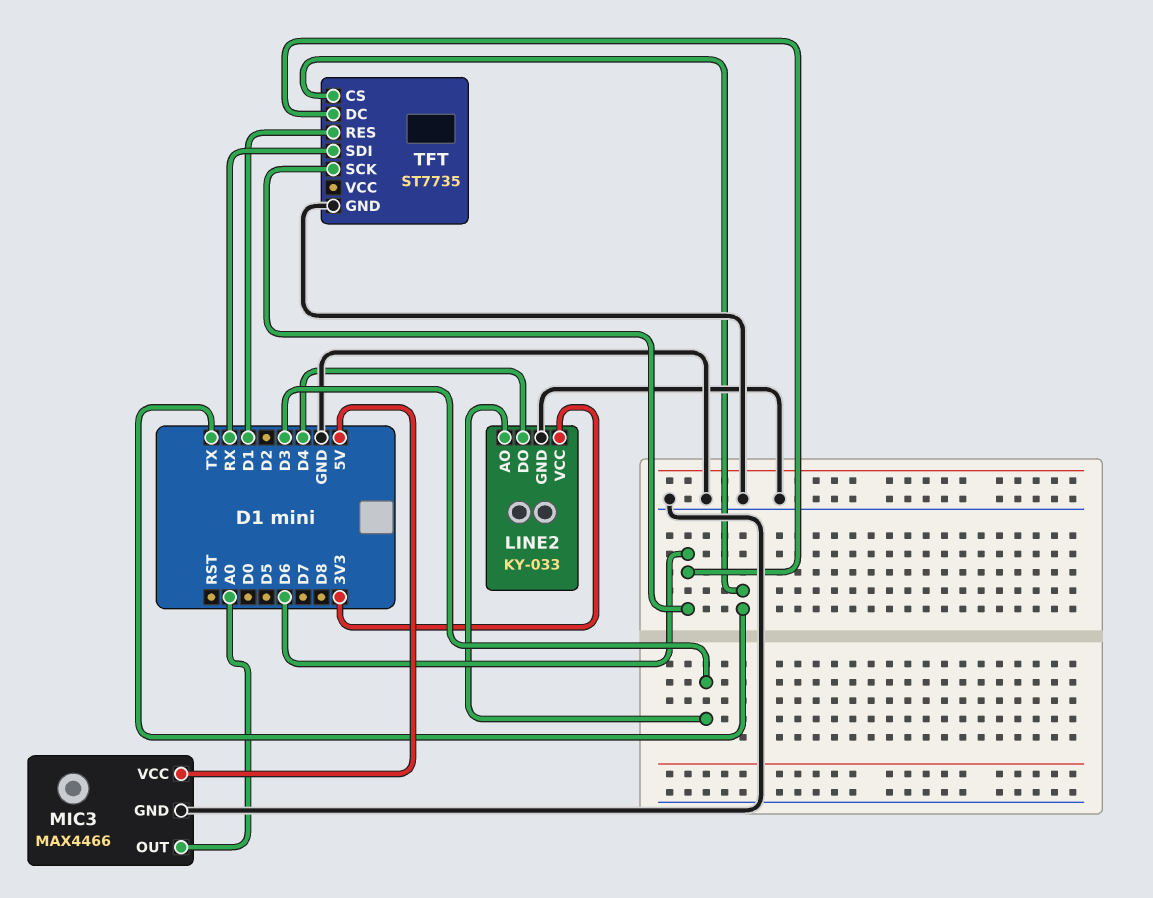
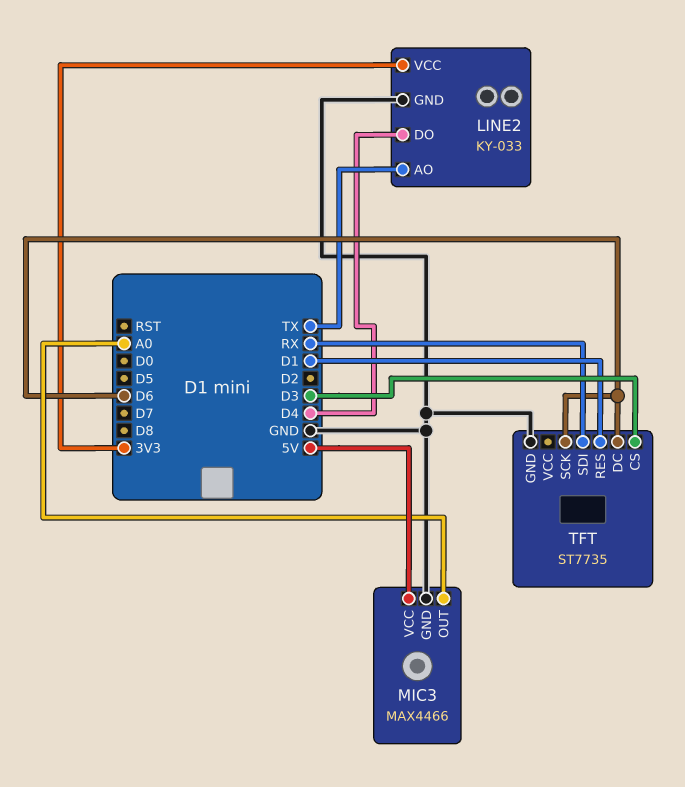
LINE2 pin AO: D3 -> TX
TFT pin CS: TX -> D3

